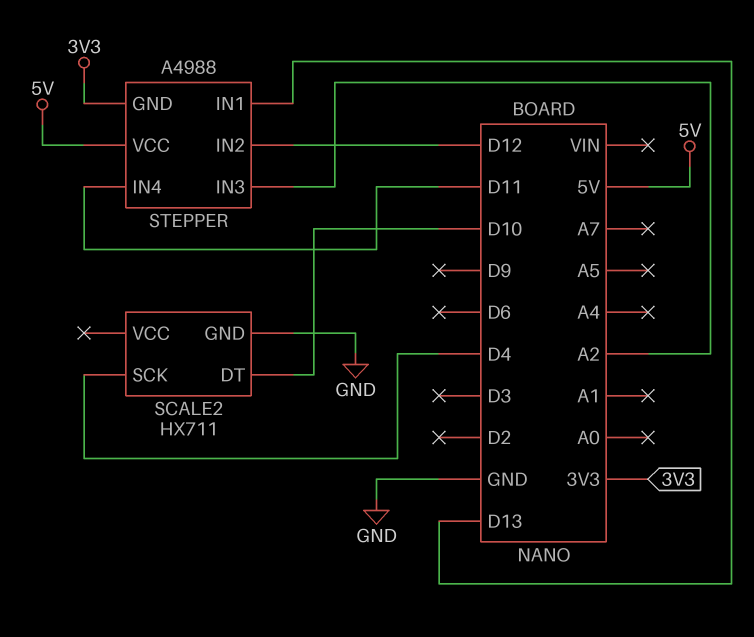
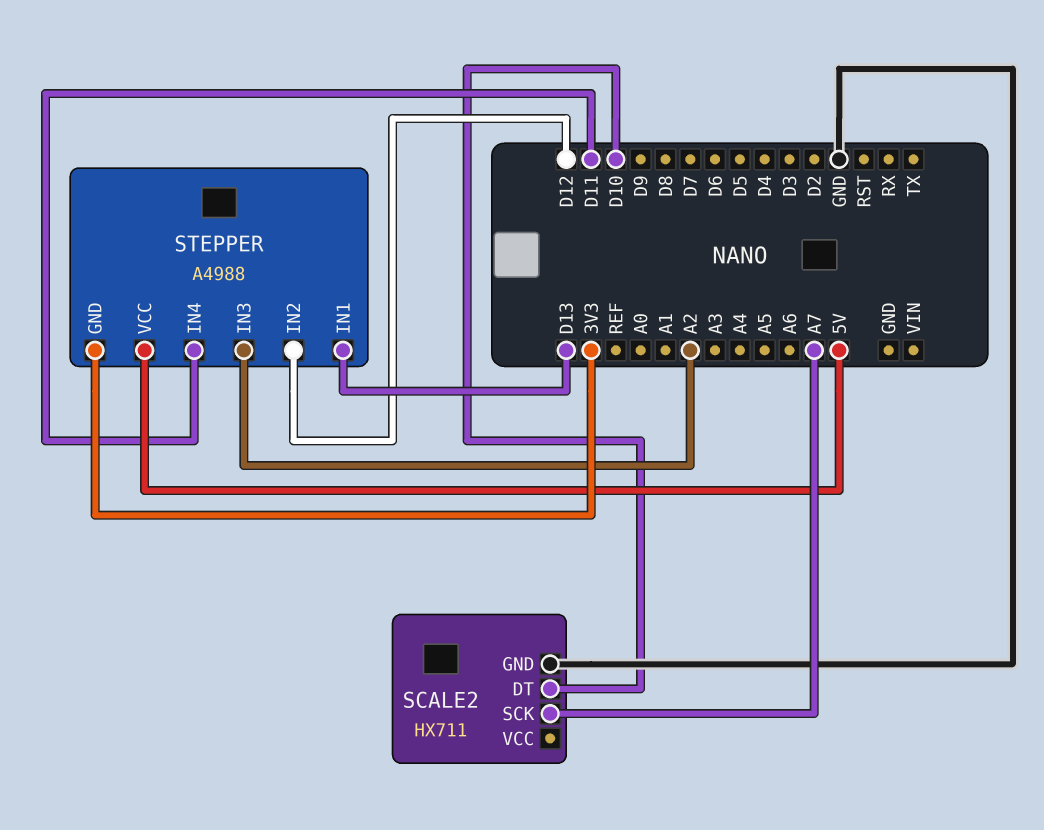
SCALE2 pin SCK: D4 -> A7

